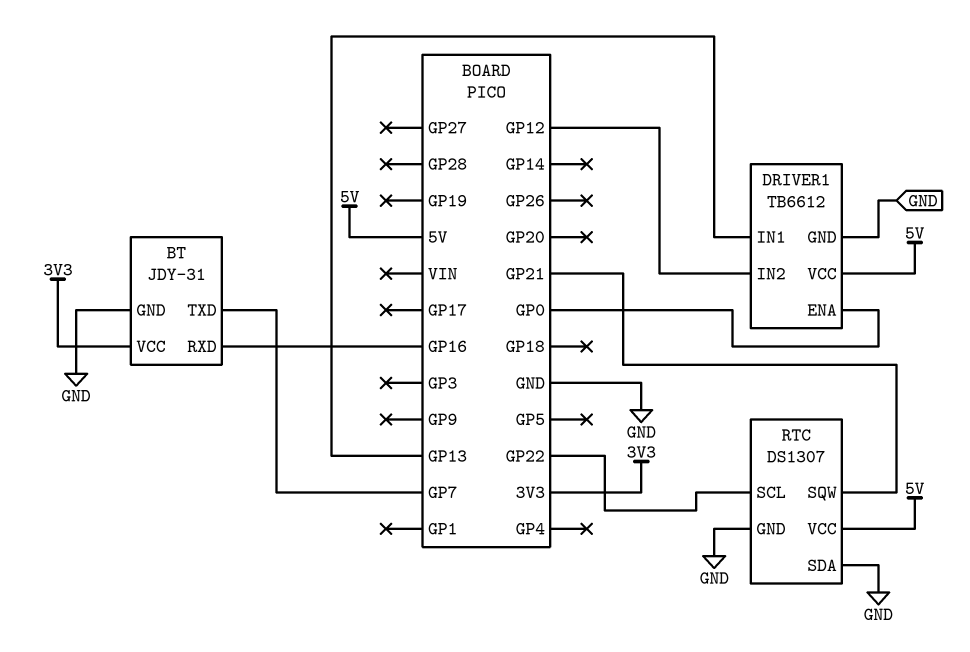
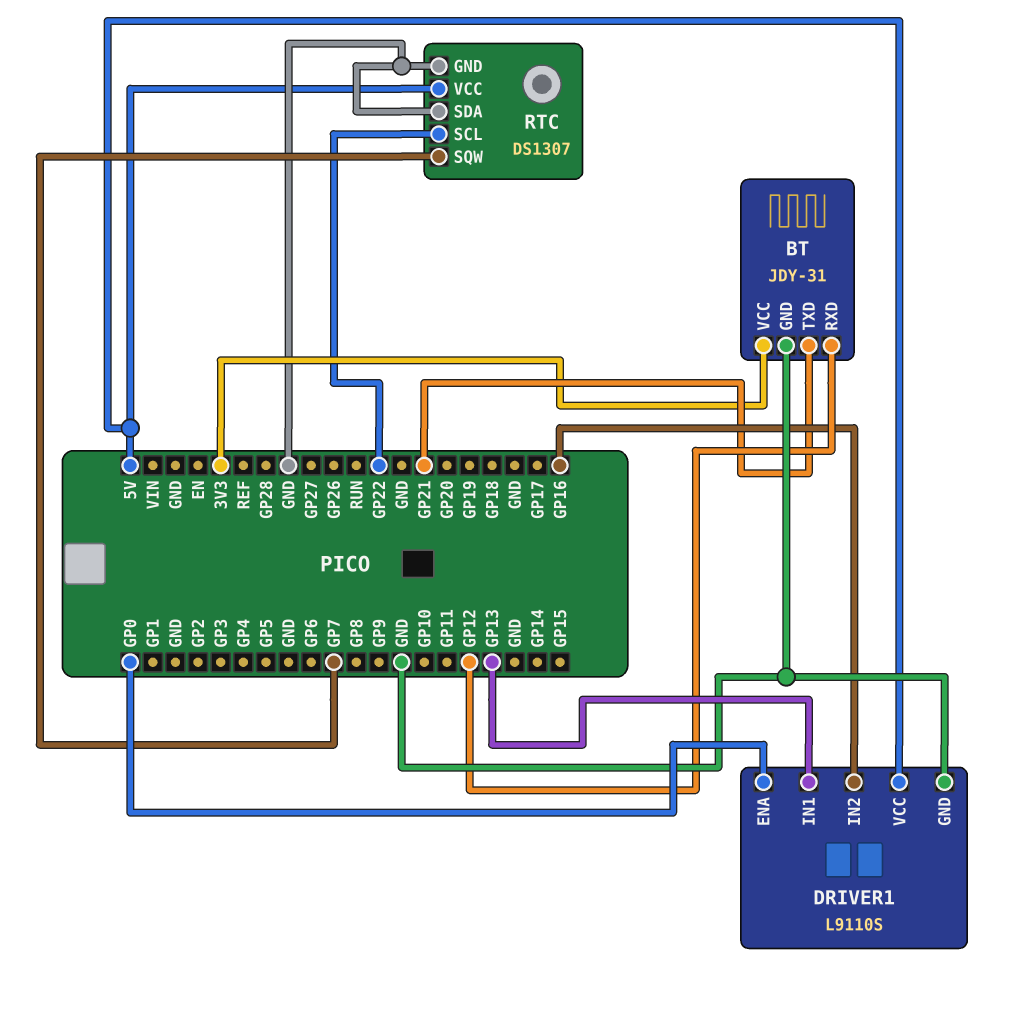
BT pin RXD: GP16 -> GP12
BT pin TXD: GP7 -> GP21
DRIVER1: TB6612 -> L9110S
DRIVER1 pin IN2: GP12 -> GP16
RTC pin SQW: GP21 -> GP7

